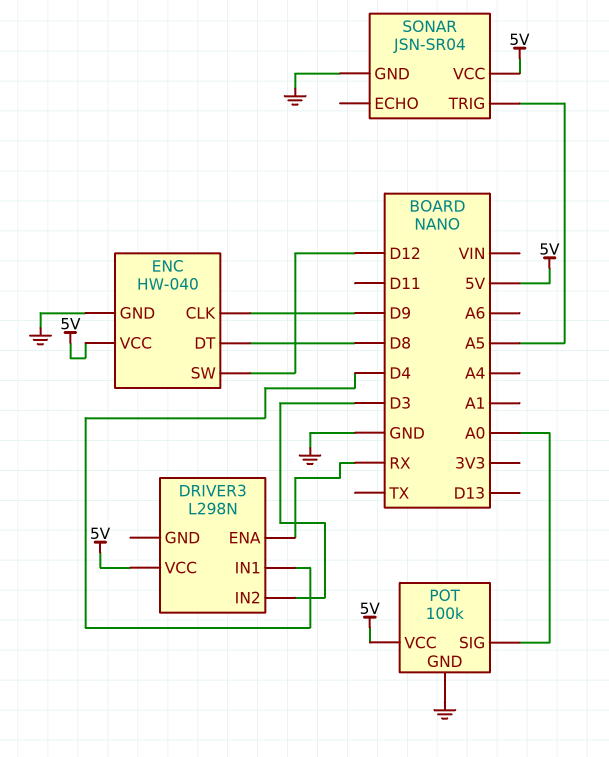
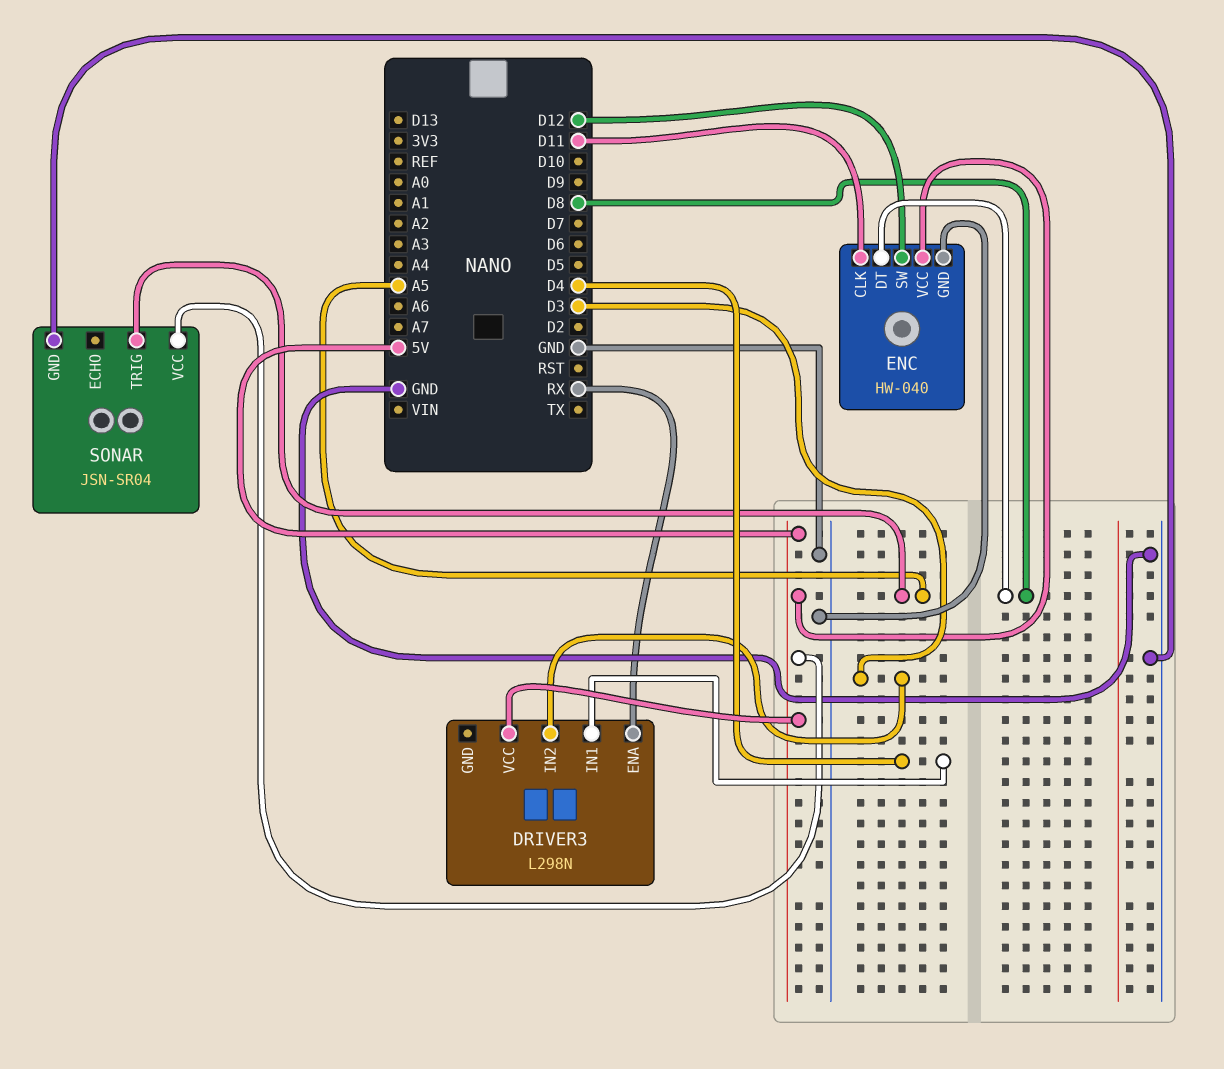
ENC pin CLK: D9 -> D11
POT: 100k -> none
POT pin GND: GND -> none
POT pin SIG: A0 -> none
POT pin VCC: 5V -> none

